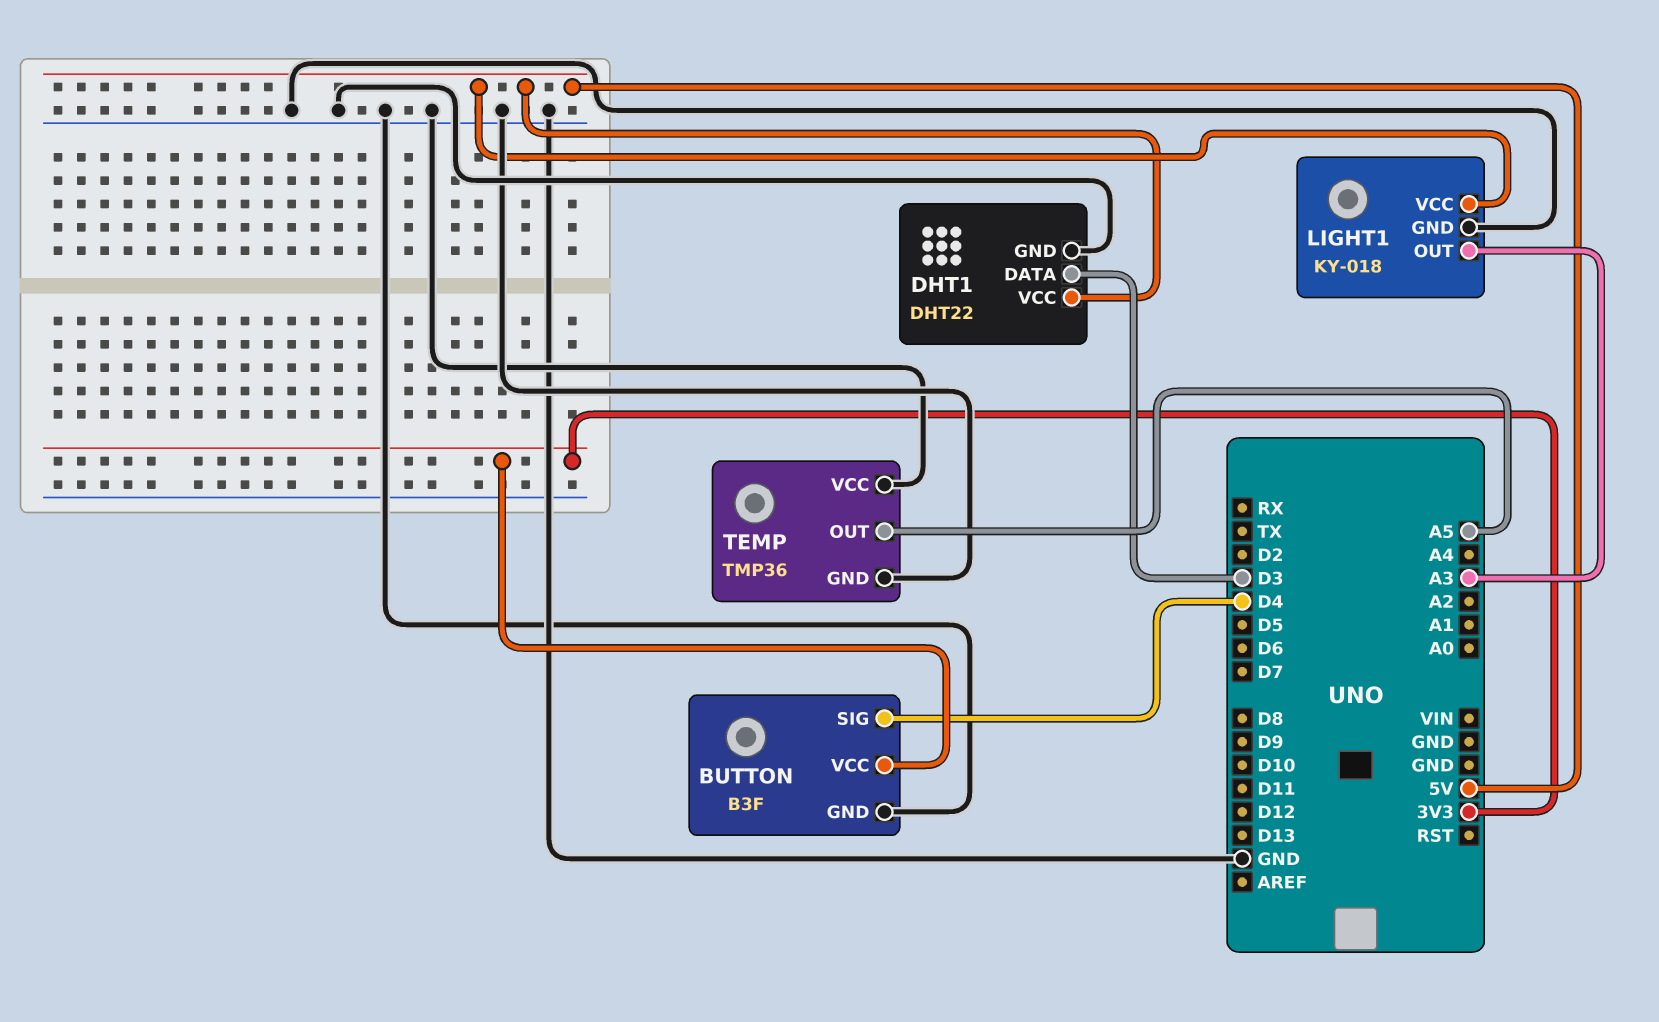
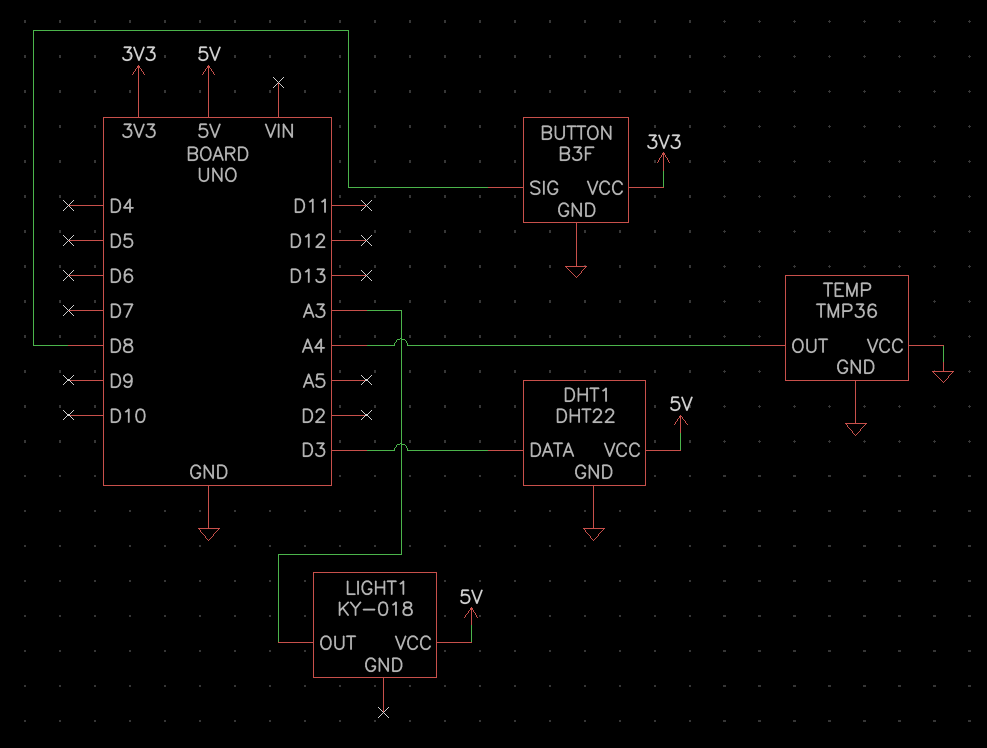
BUTTON pin SIG: D4 -> D8
LIGHT1 pin GND: GND -> none
TEMP pin OUT: A5 -> A4

